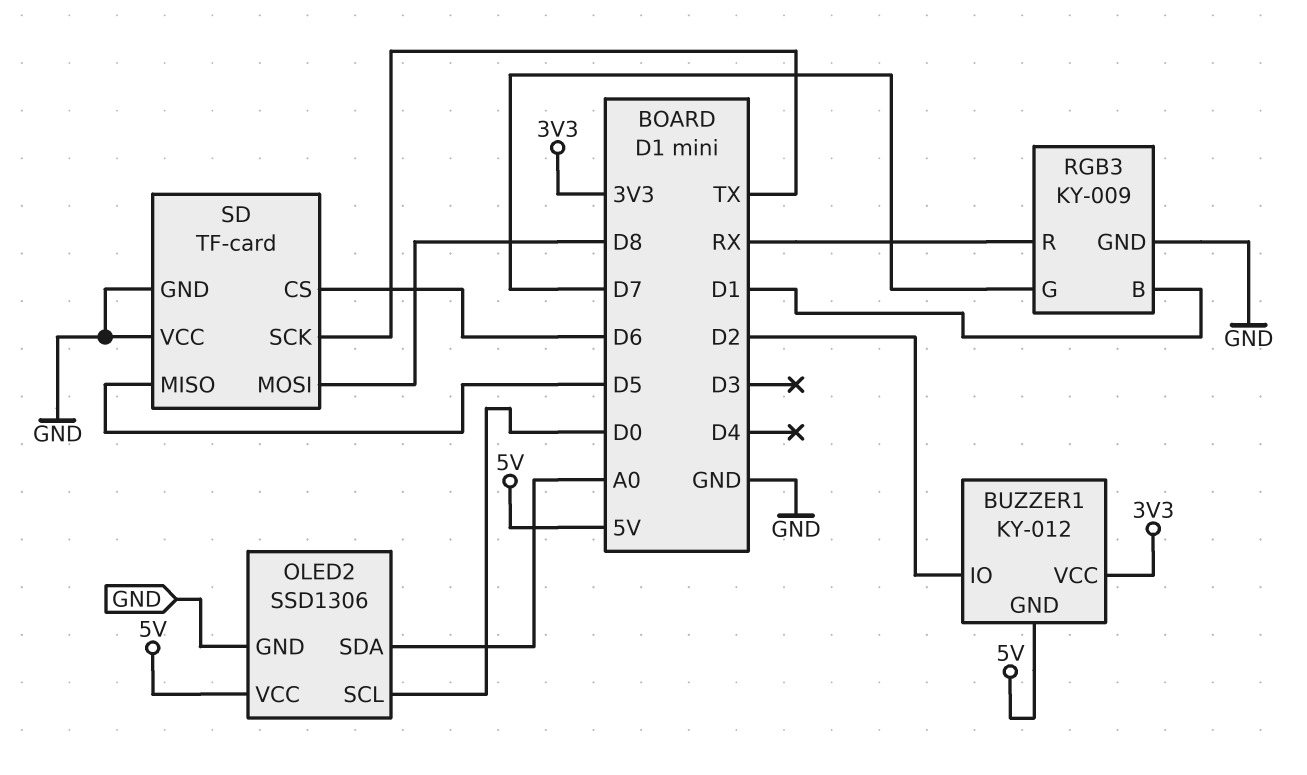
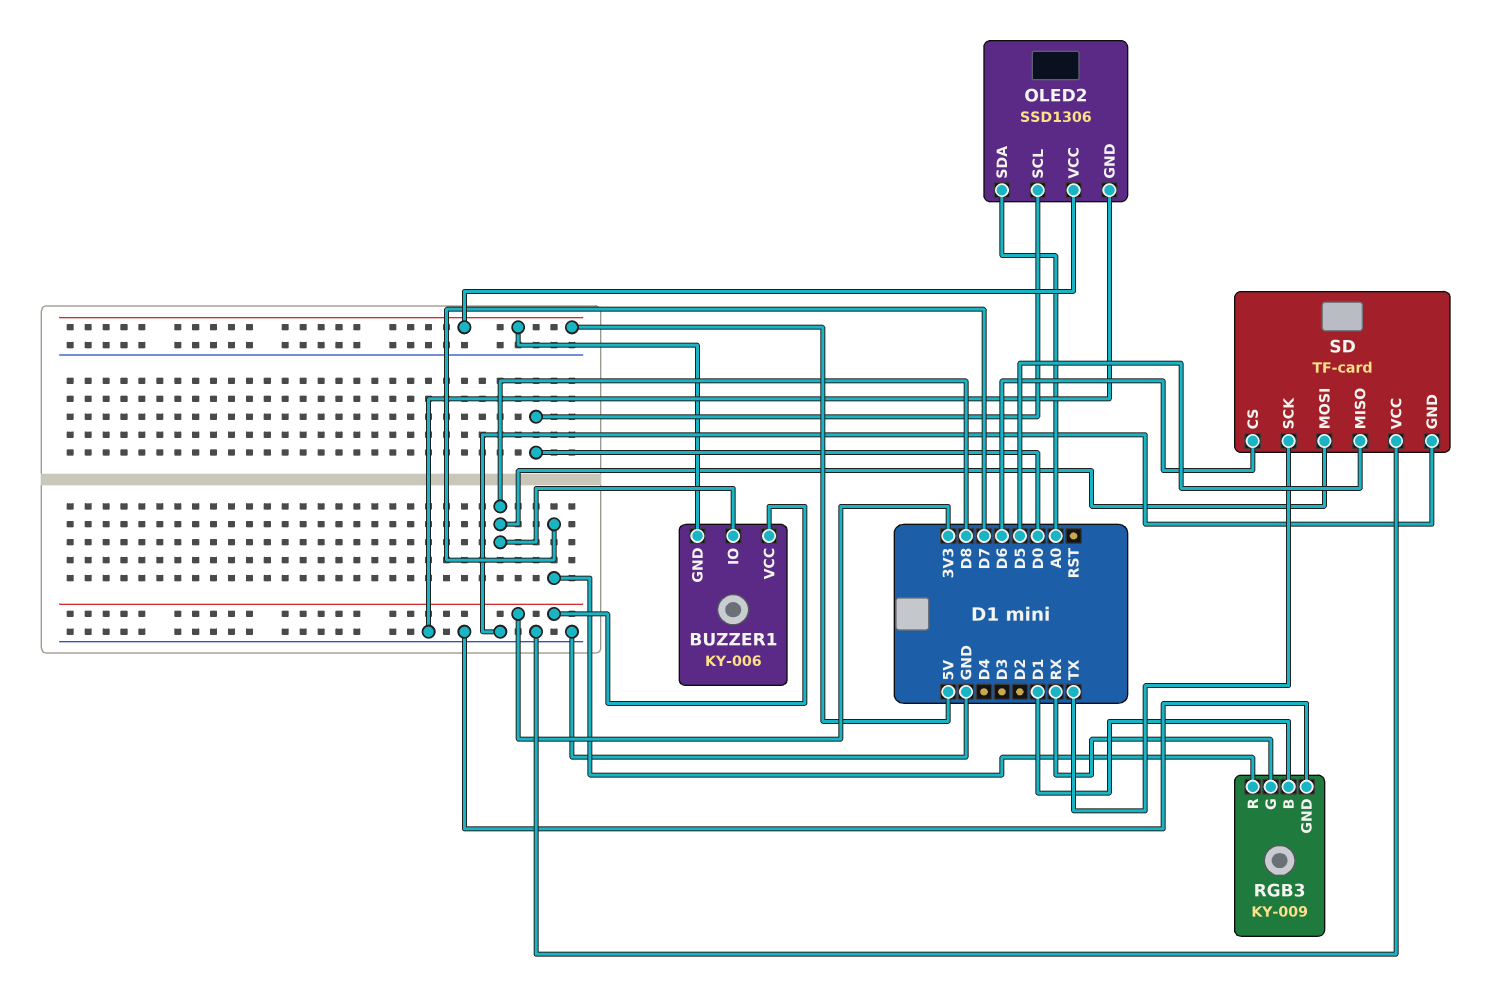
BUZZER1: KY-012 -> KY-006
BUZZER1 pin IO: D2 -> D8
RGB3 pin G: D7 -> RX
RGB3 pin R: RX -> D7

